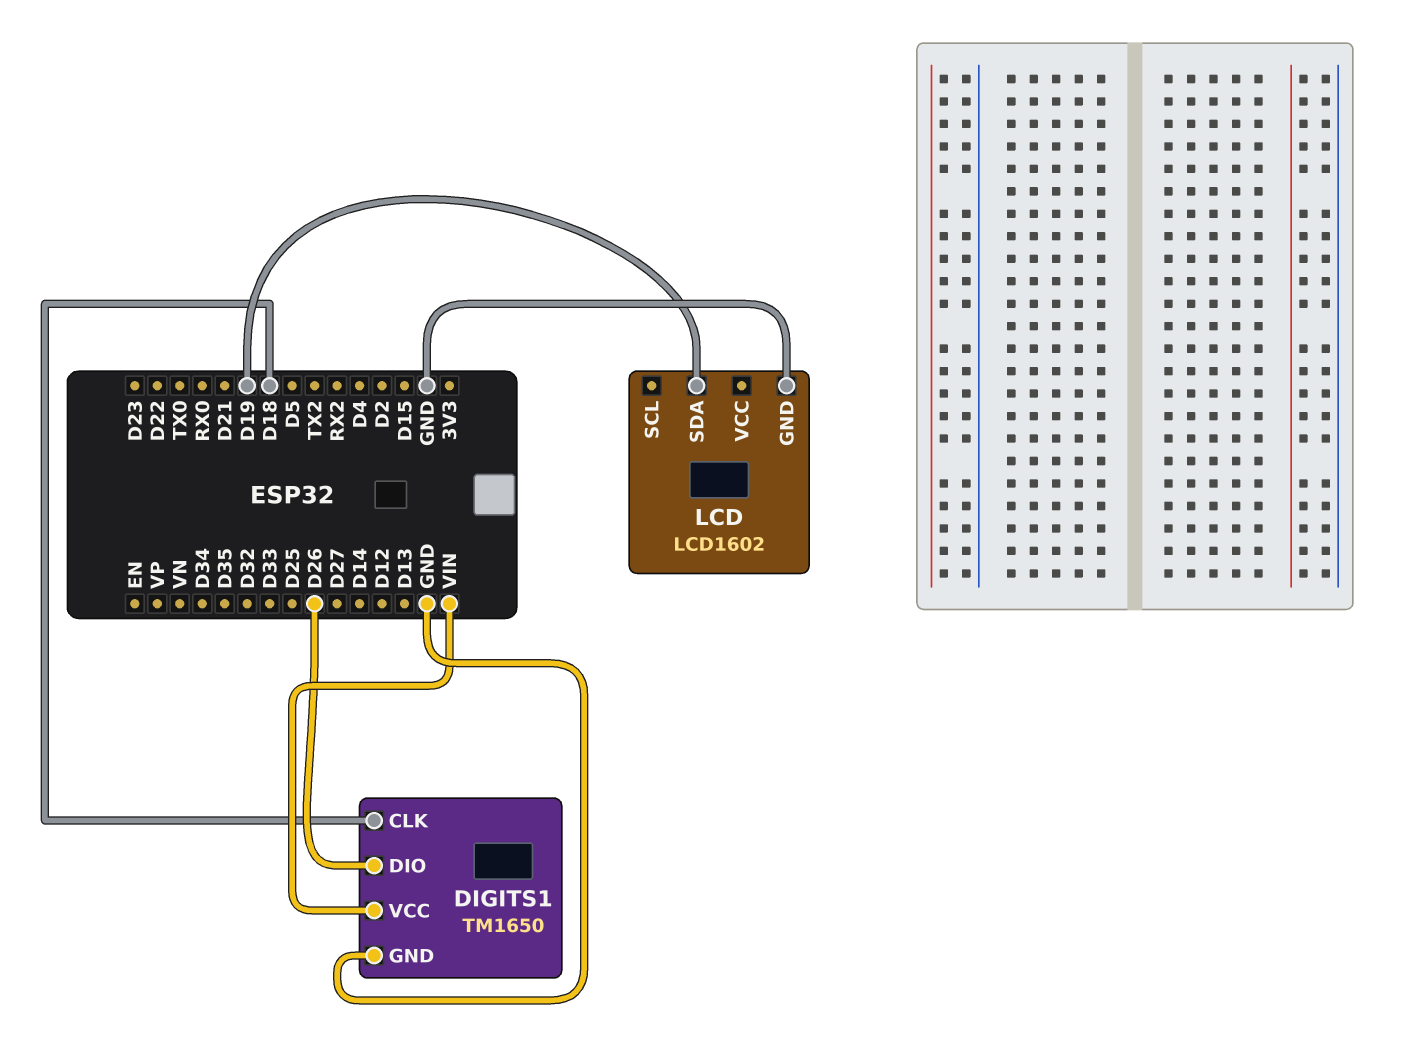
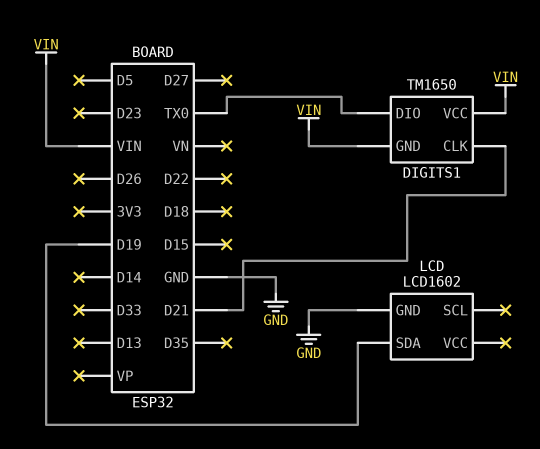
DIGITS1 pin CLK: D18 -> D21
DIGITS1 pin DIO: D26 -> TX0
DIGITS1 pin GND: GND -> VIN

